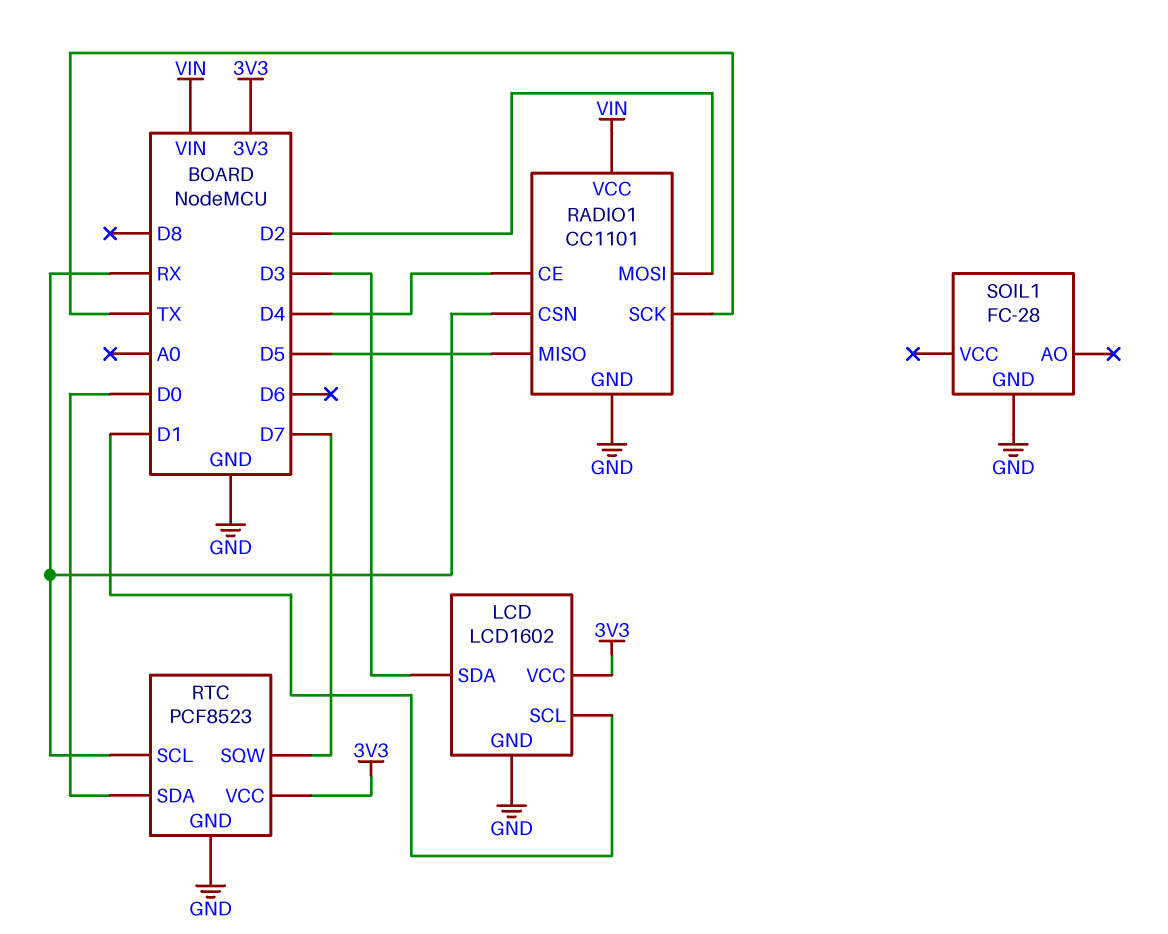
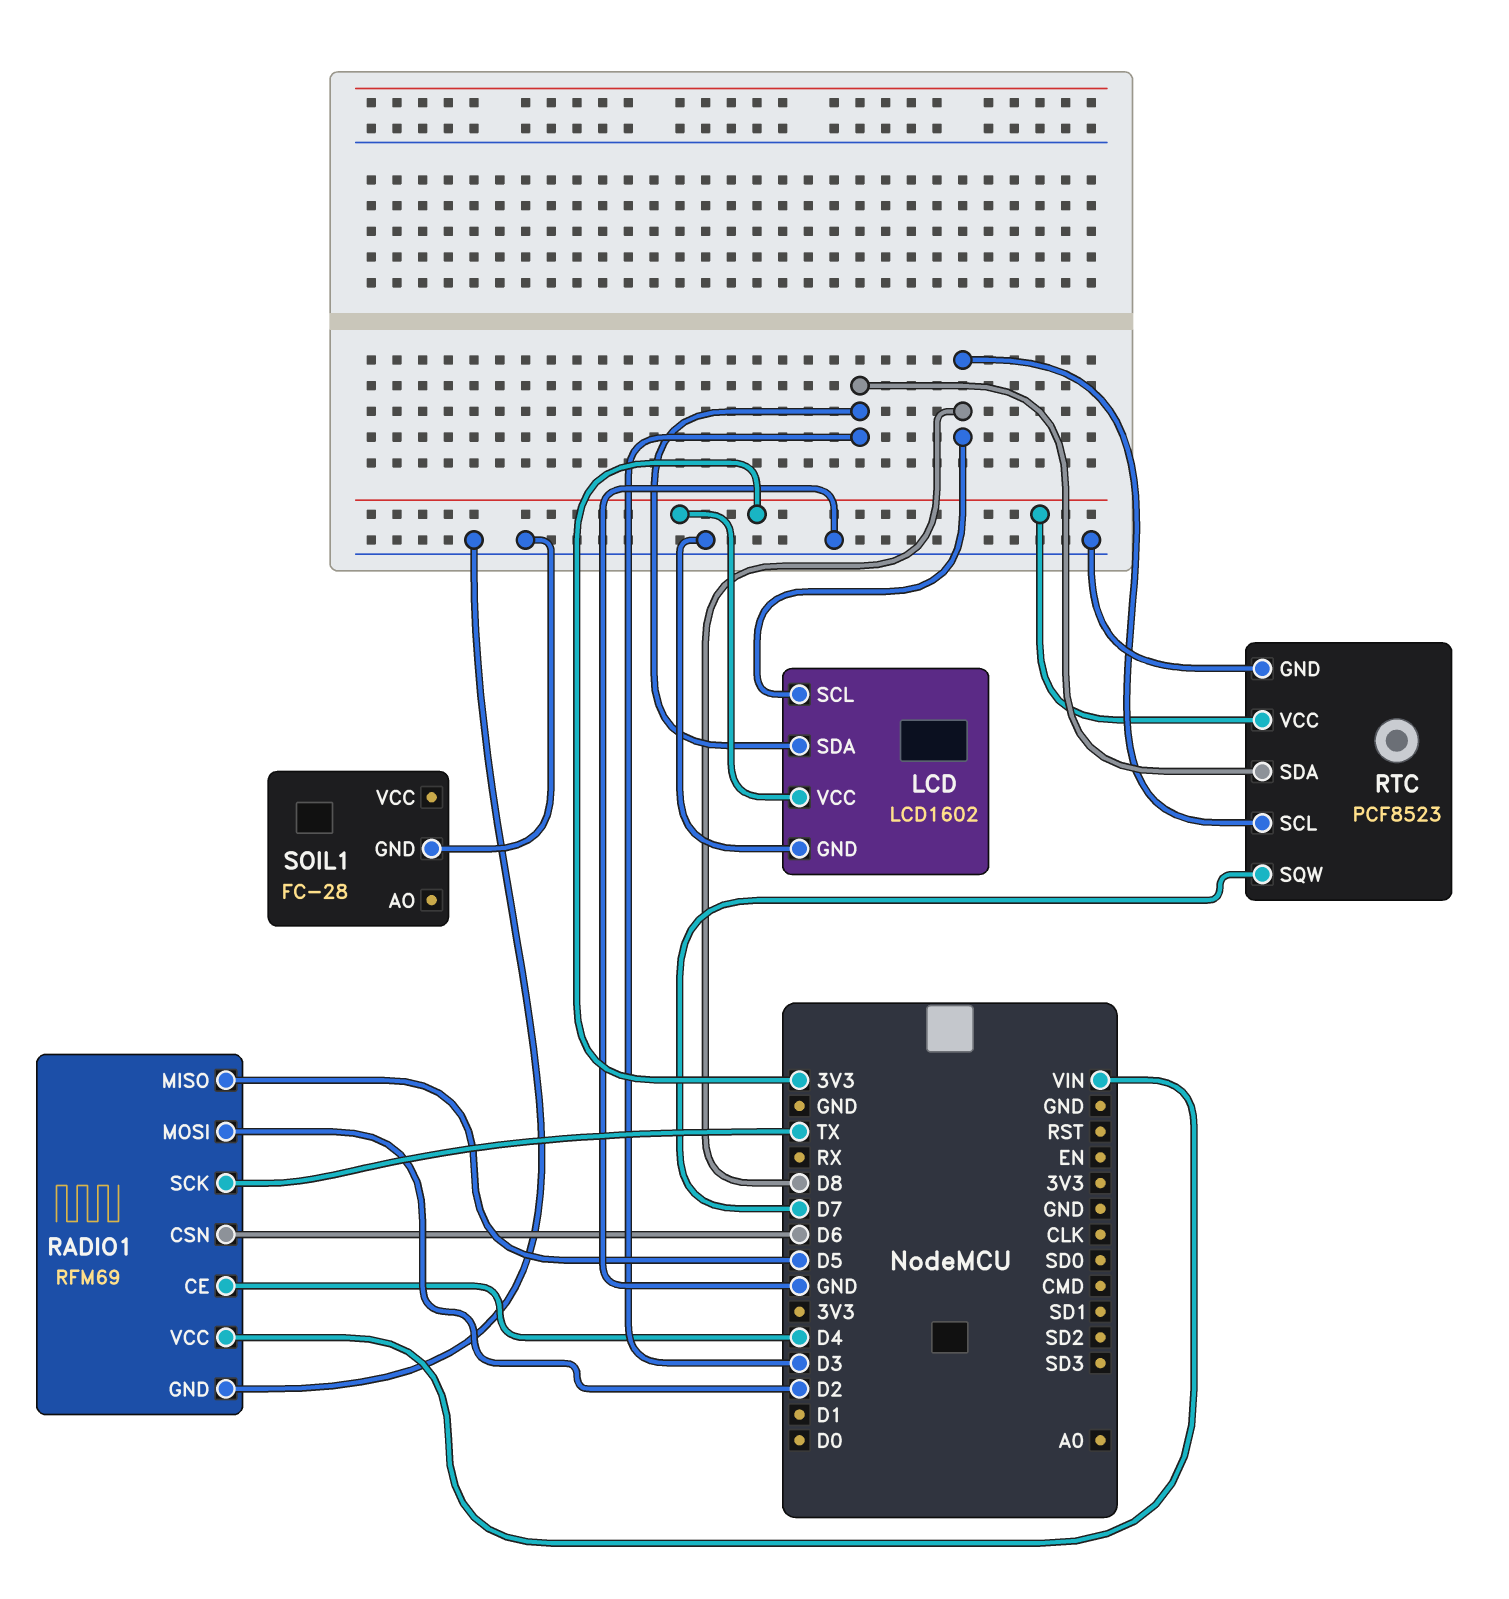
LCD pin SCL: D1 -> D8
RADIO1: CC1101 -> RFM69
RADIO1 pin CSN: RX -> D6
RTC pin SCL: RX -> D8
RTC pin SDA: D0 -> D3

